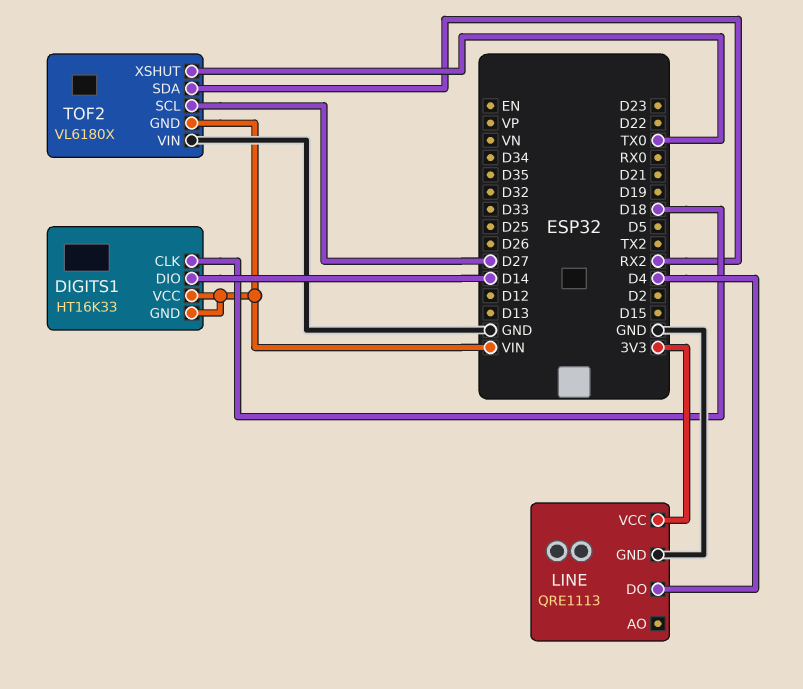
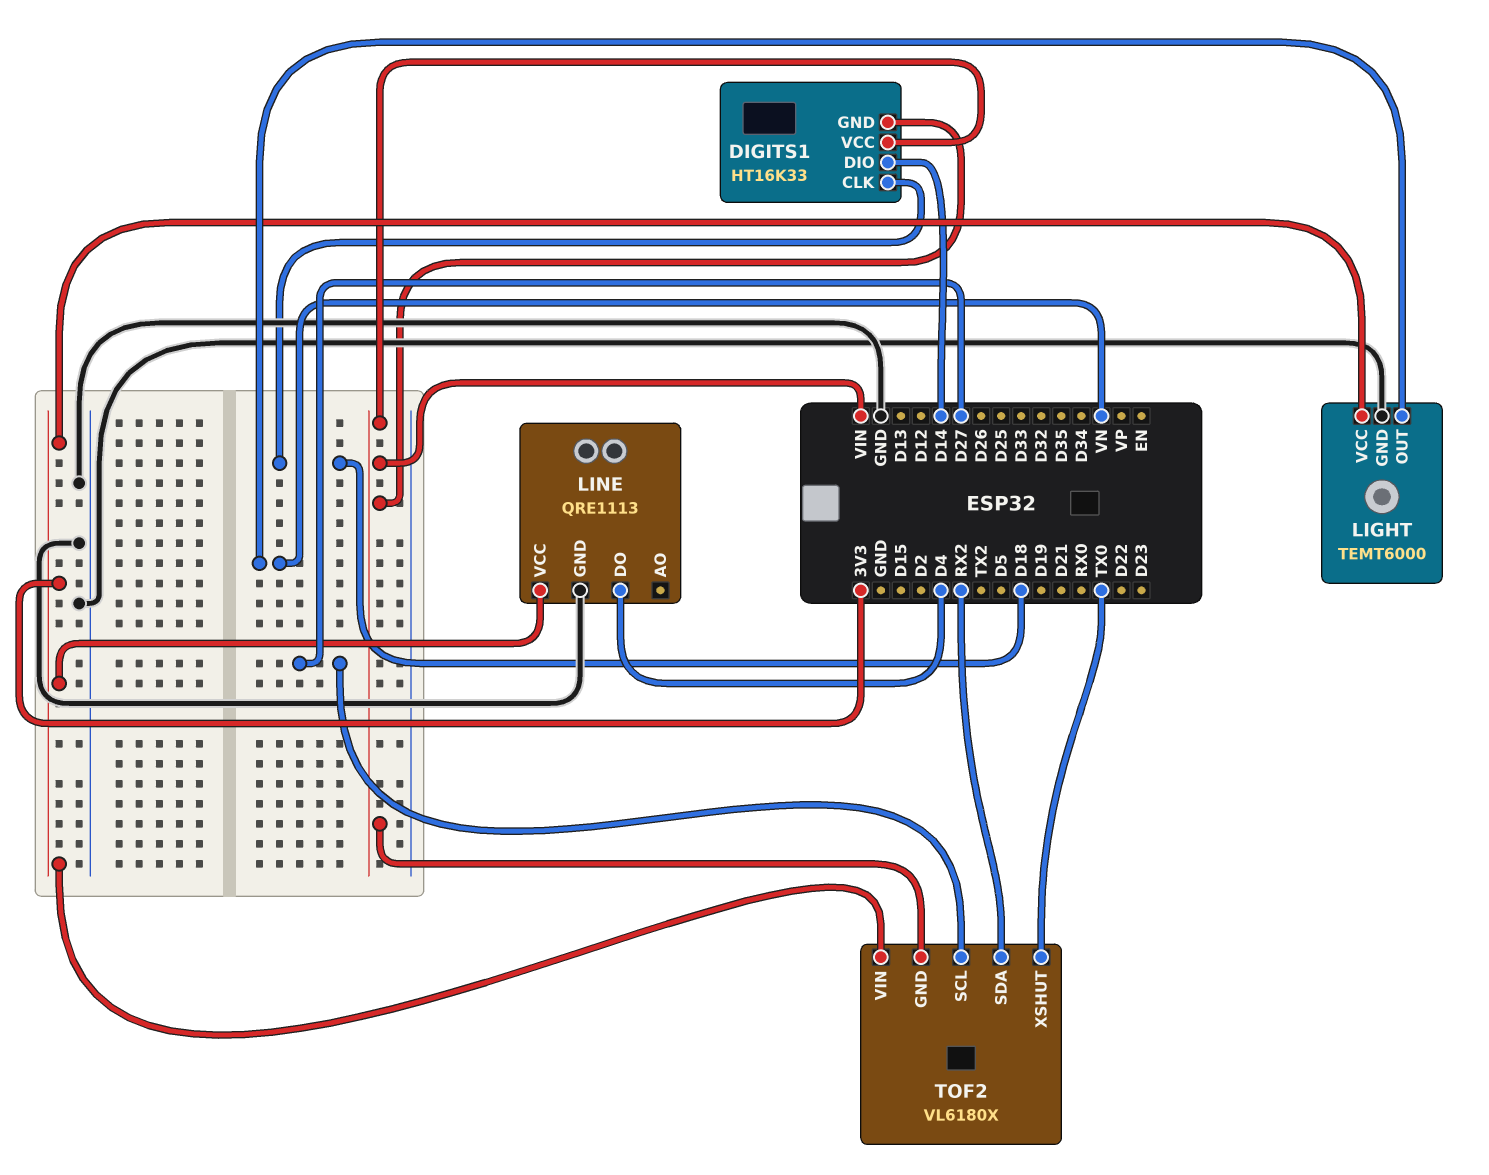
LIGHT: none -> TEMT6000
LIGHT pin GND: none -> GND
LIGHT pin OUT: none -> VN
LIGHT pin VCC: none -> 3V3
TOF2 pin VIN: GND -> 3V3

